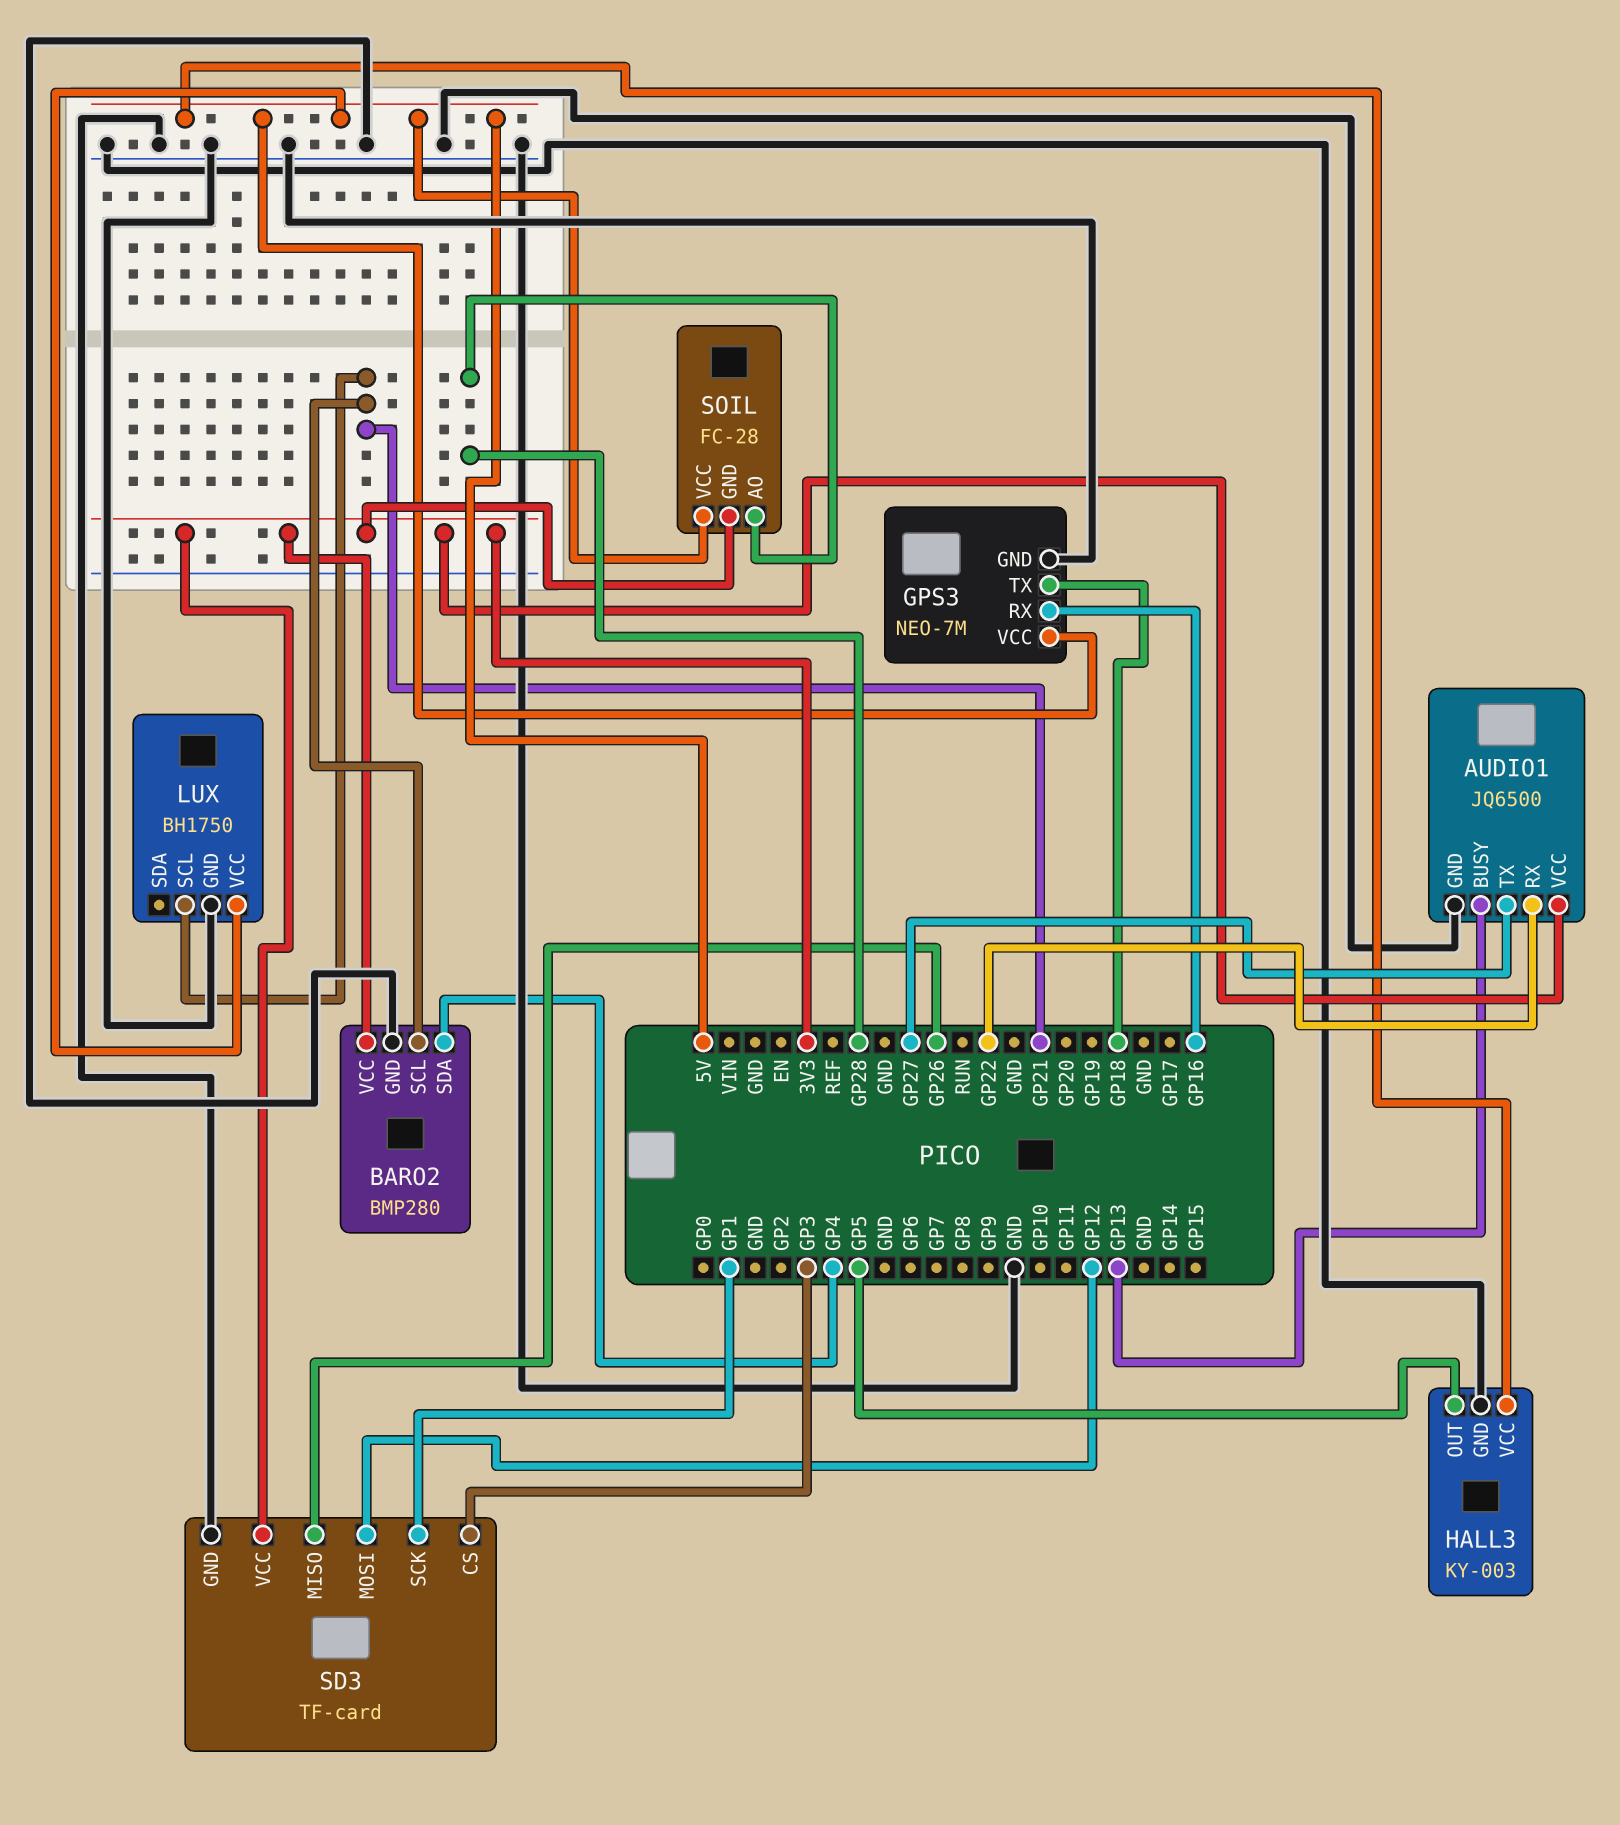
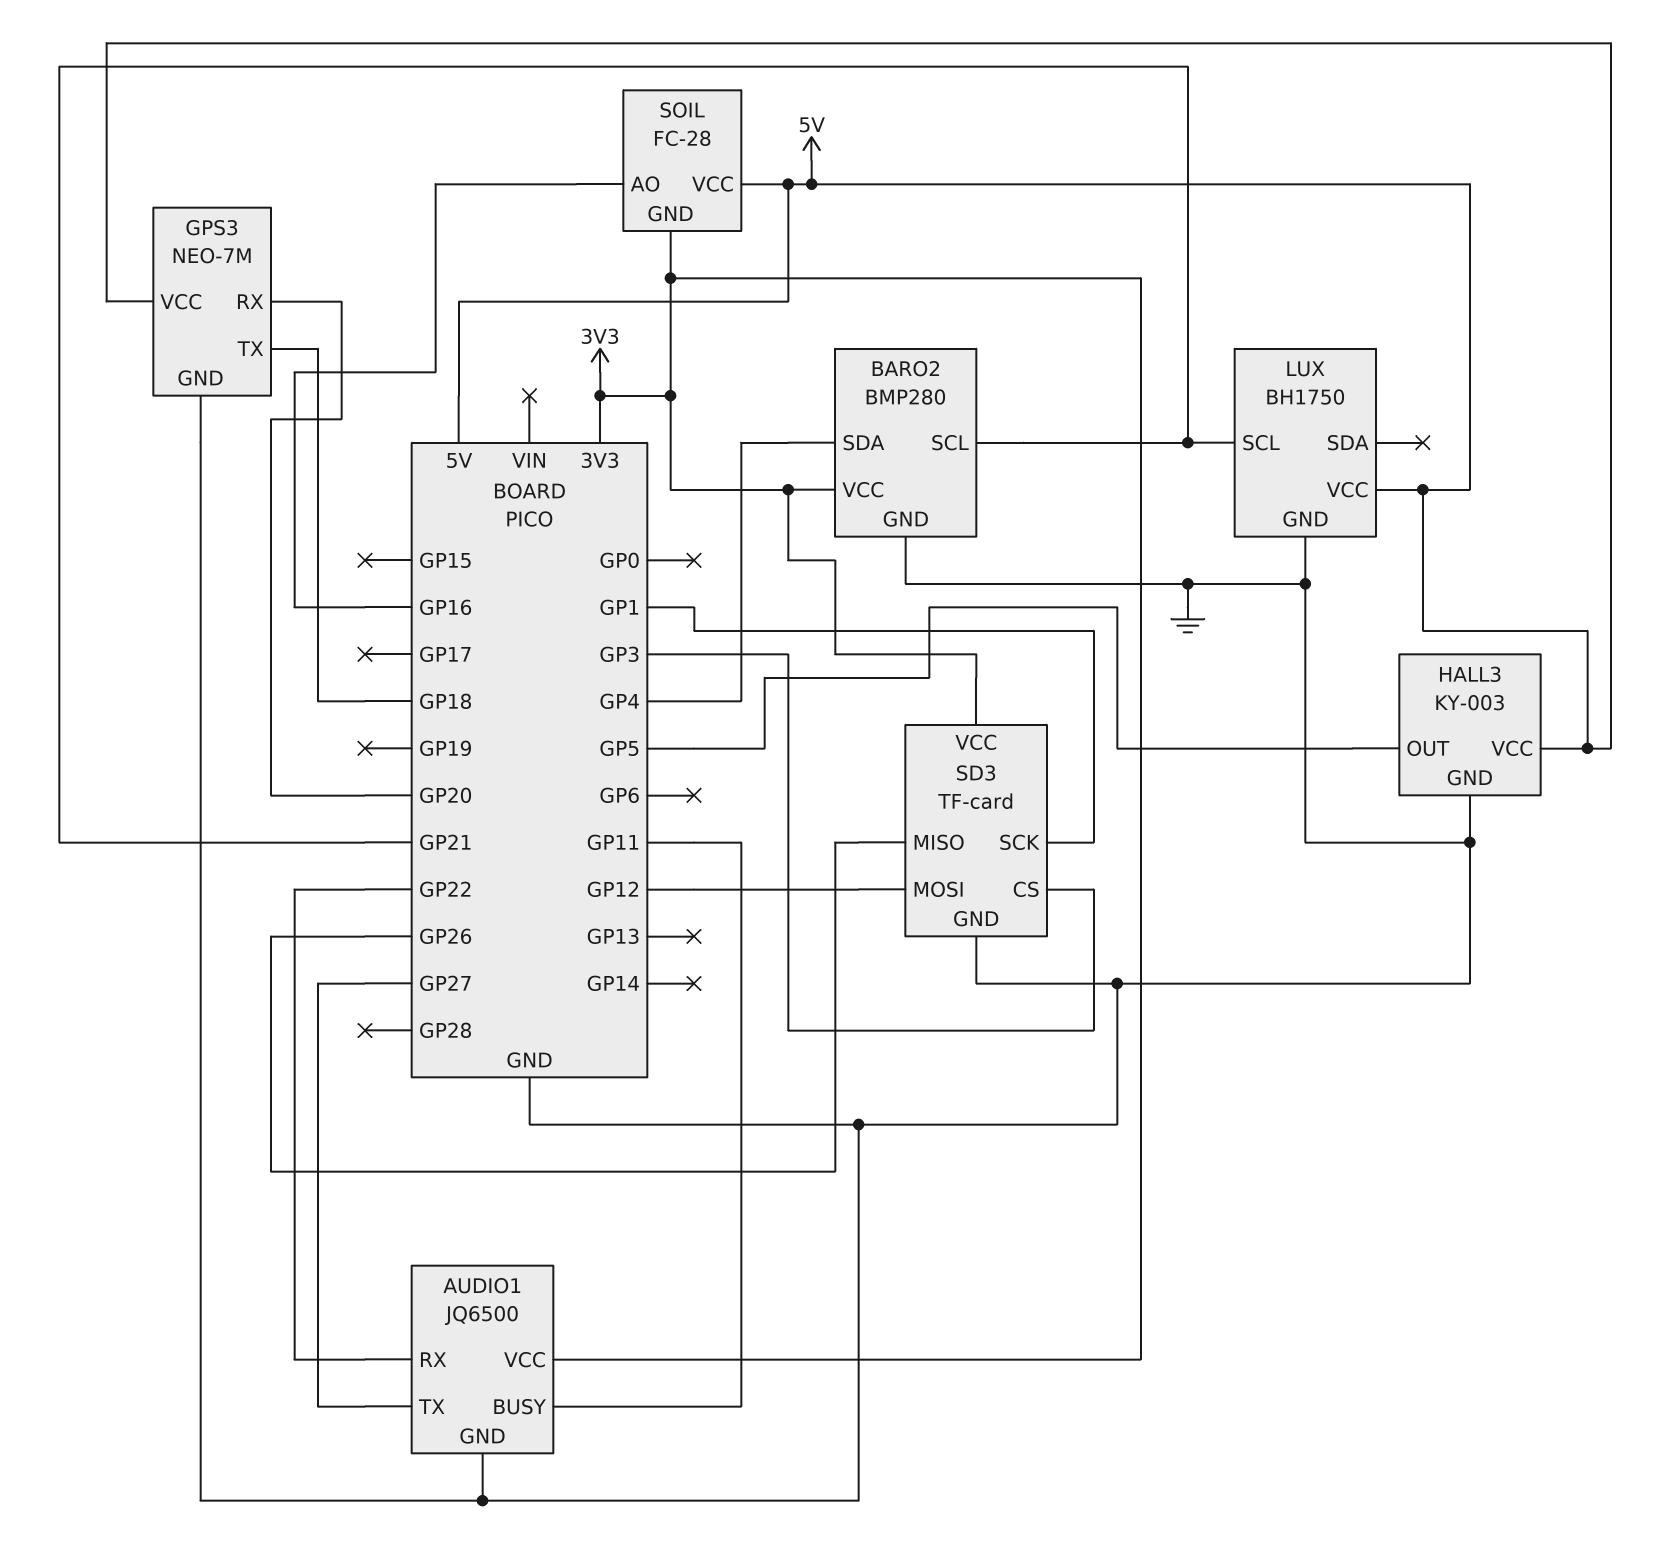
AUDIO1 pin BUSY: GP13 -> GP11
GPS3 pin RX: GP16 -> GP20
SOIL pin AO: GP28 -> GP16

